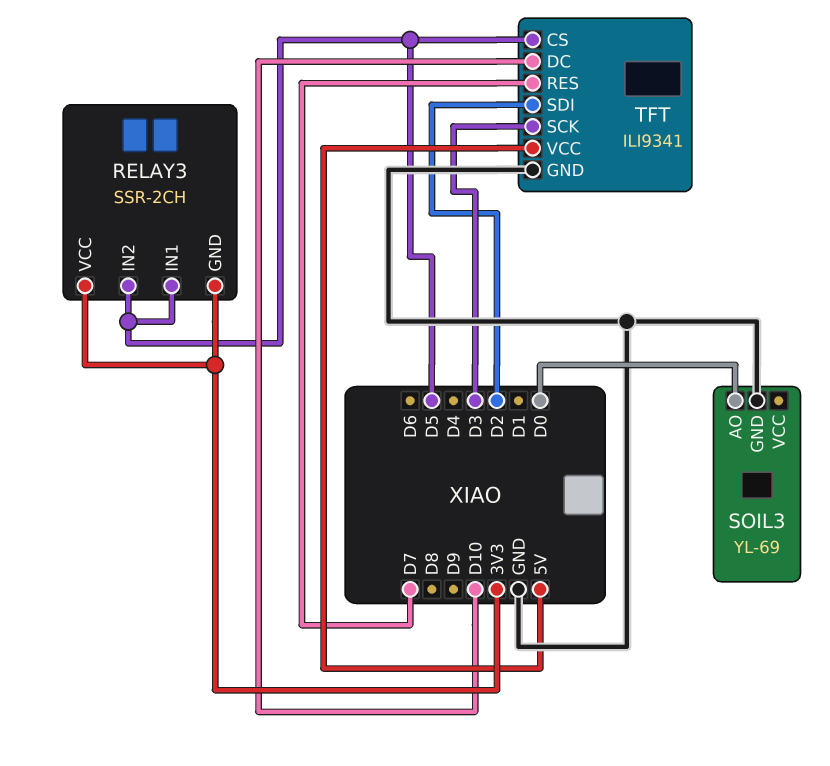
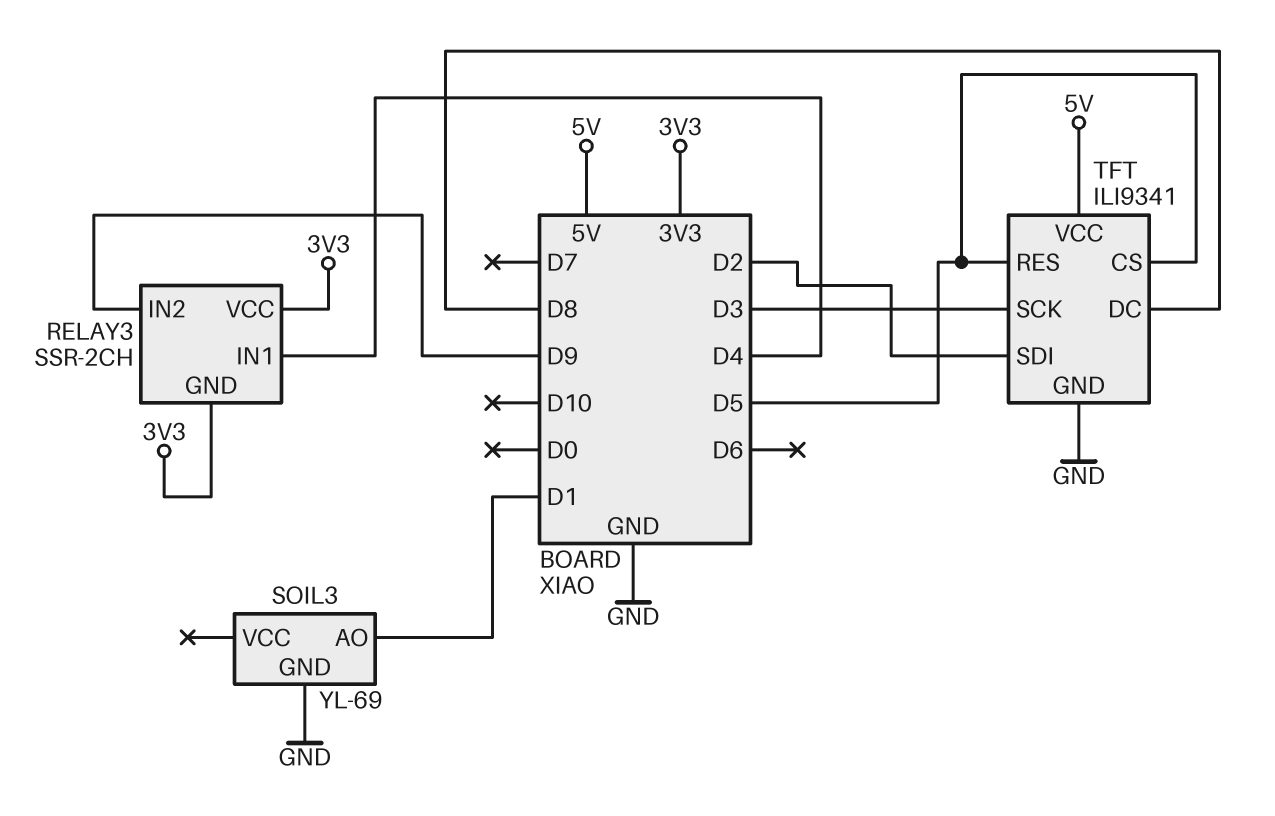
RELAY3 pin IN1: D5 -> D4
RELAY3 pin IN2: D5 -> D9
SOIL3 pin AO: D0 -> D1
TFT pin DC: D10 -> D8
TFT pin RES: D7 -> D5

